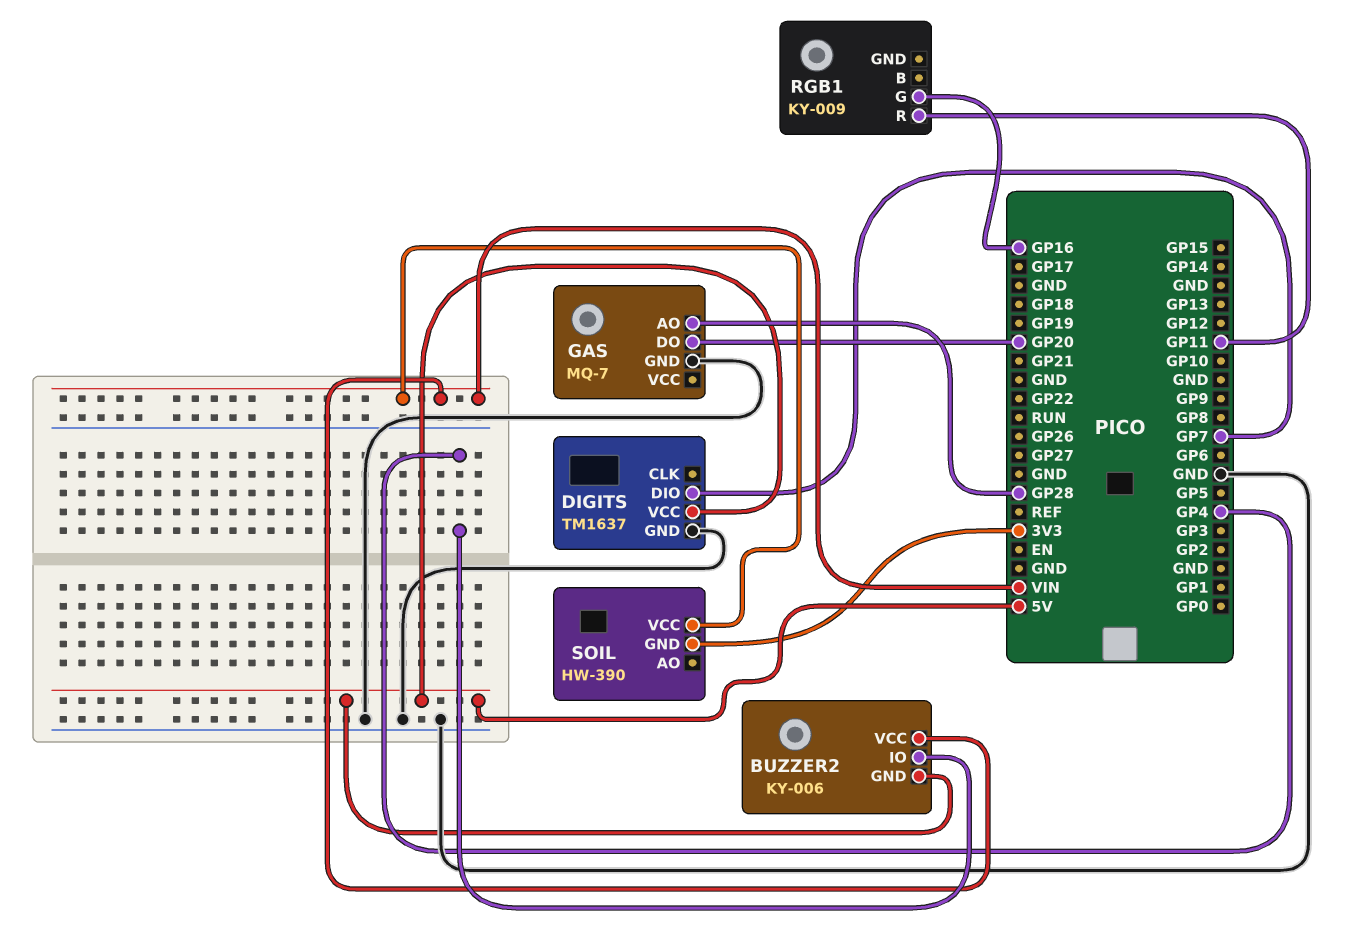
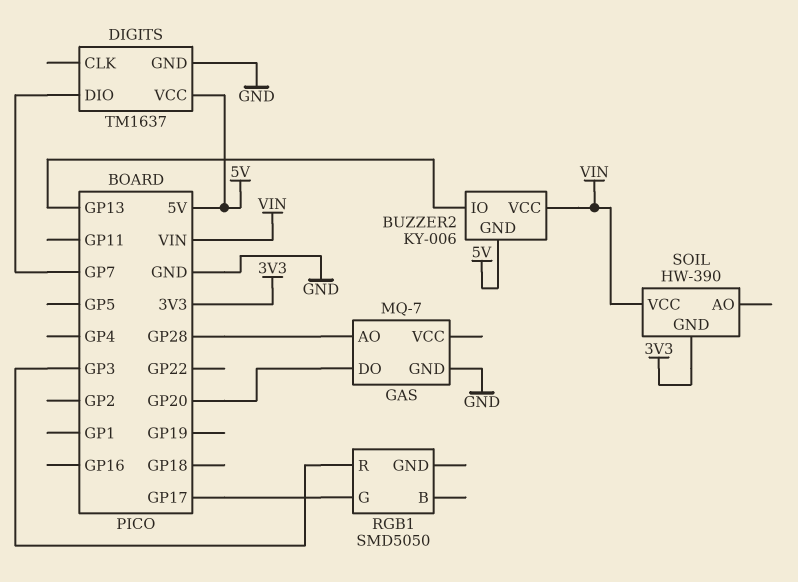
BUZZER2 pin IO: GP4 -> GP13
RGB1: KY-009 -> SMD5050
RGB1 pin G: GP16 -> GP17
RGB1 pin R: GP11 -> GP3

